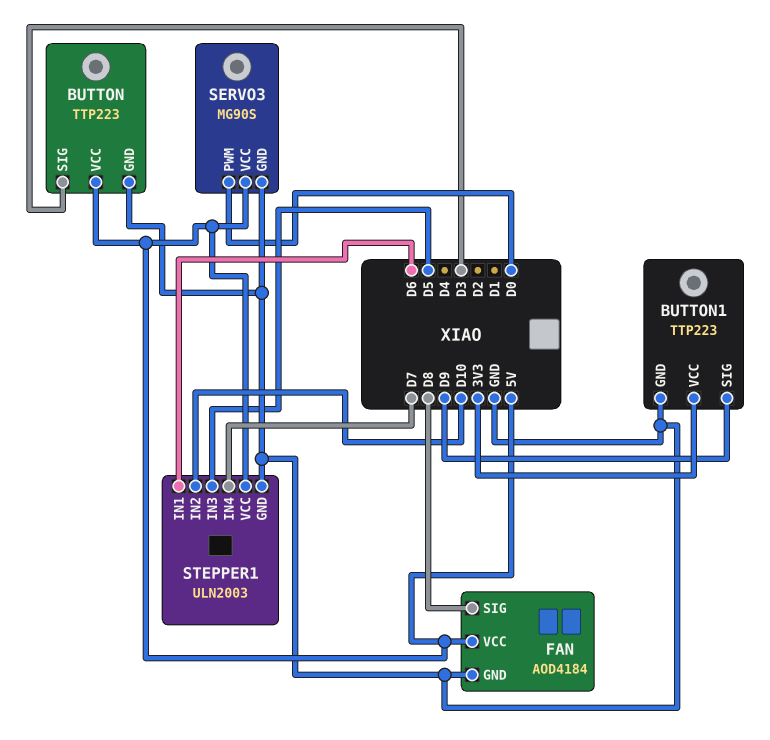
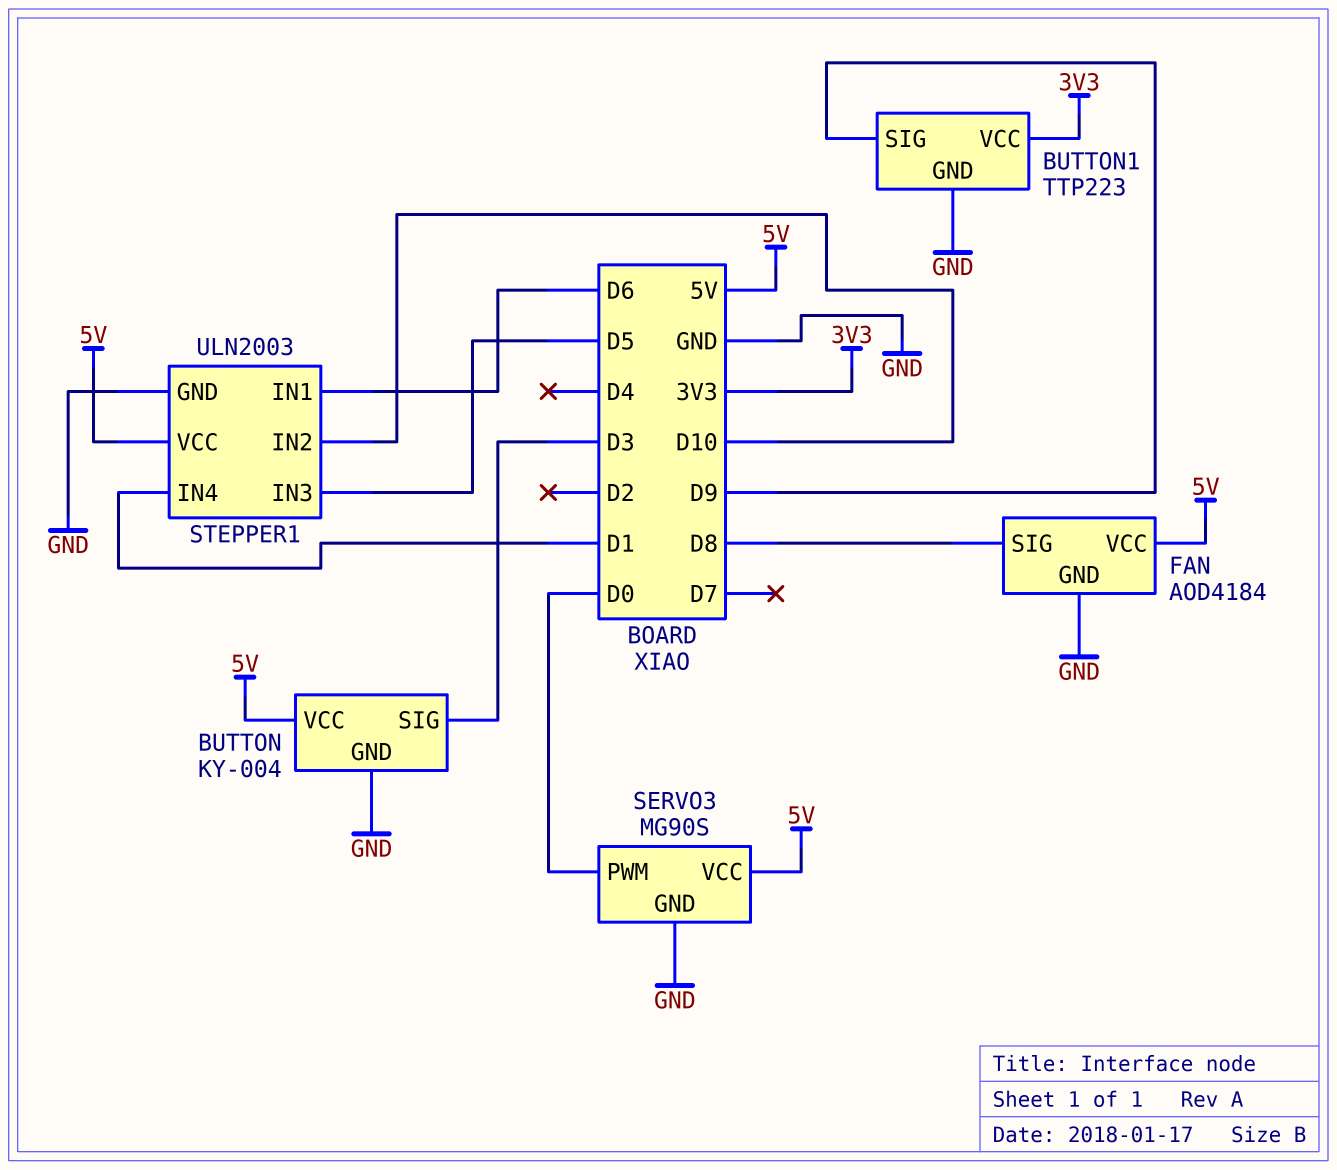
BUTTON: TTP223 -> KY-004
STEPPER1 pin IN4: D7 -> D1

